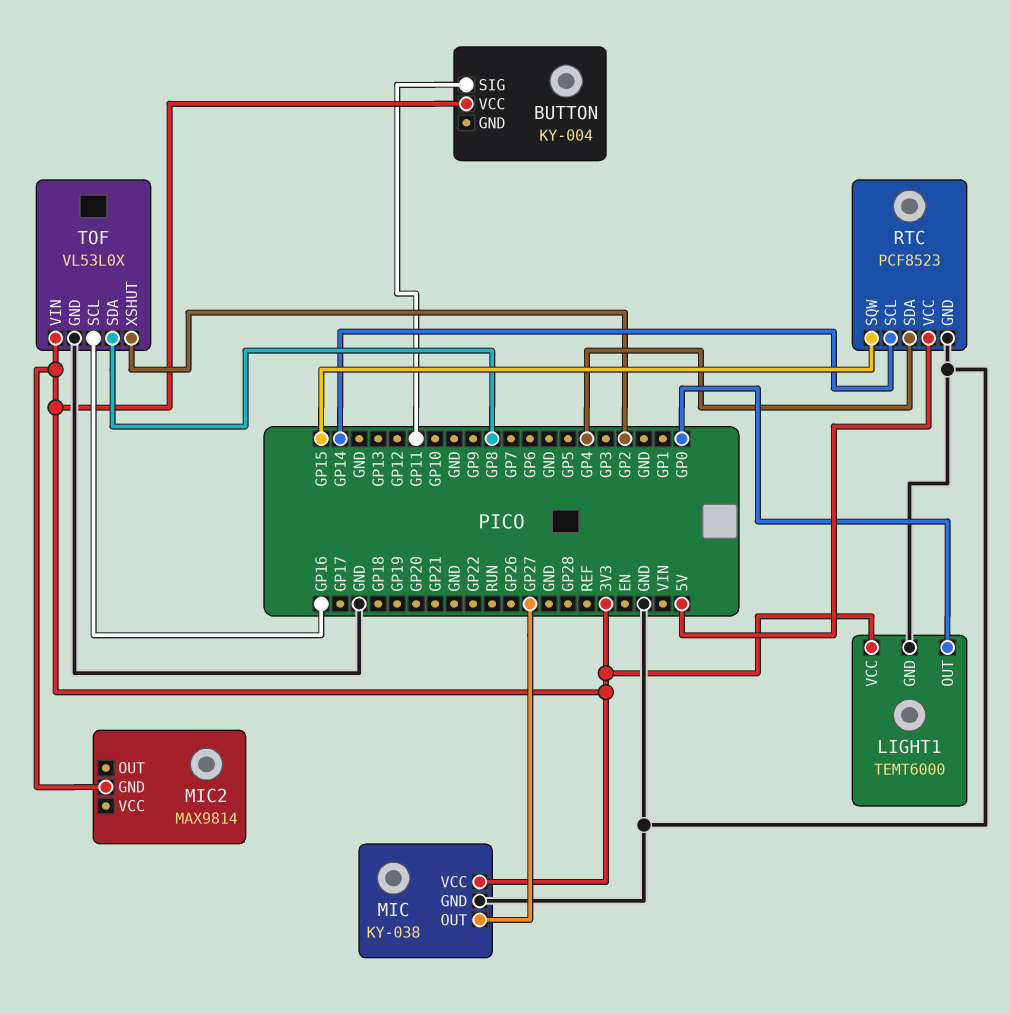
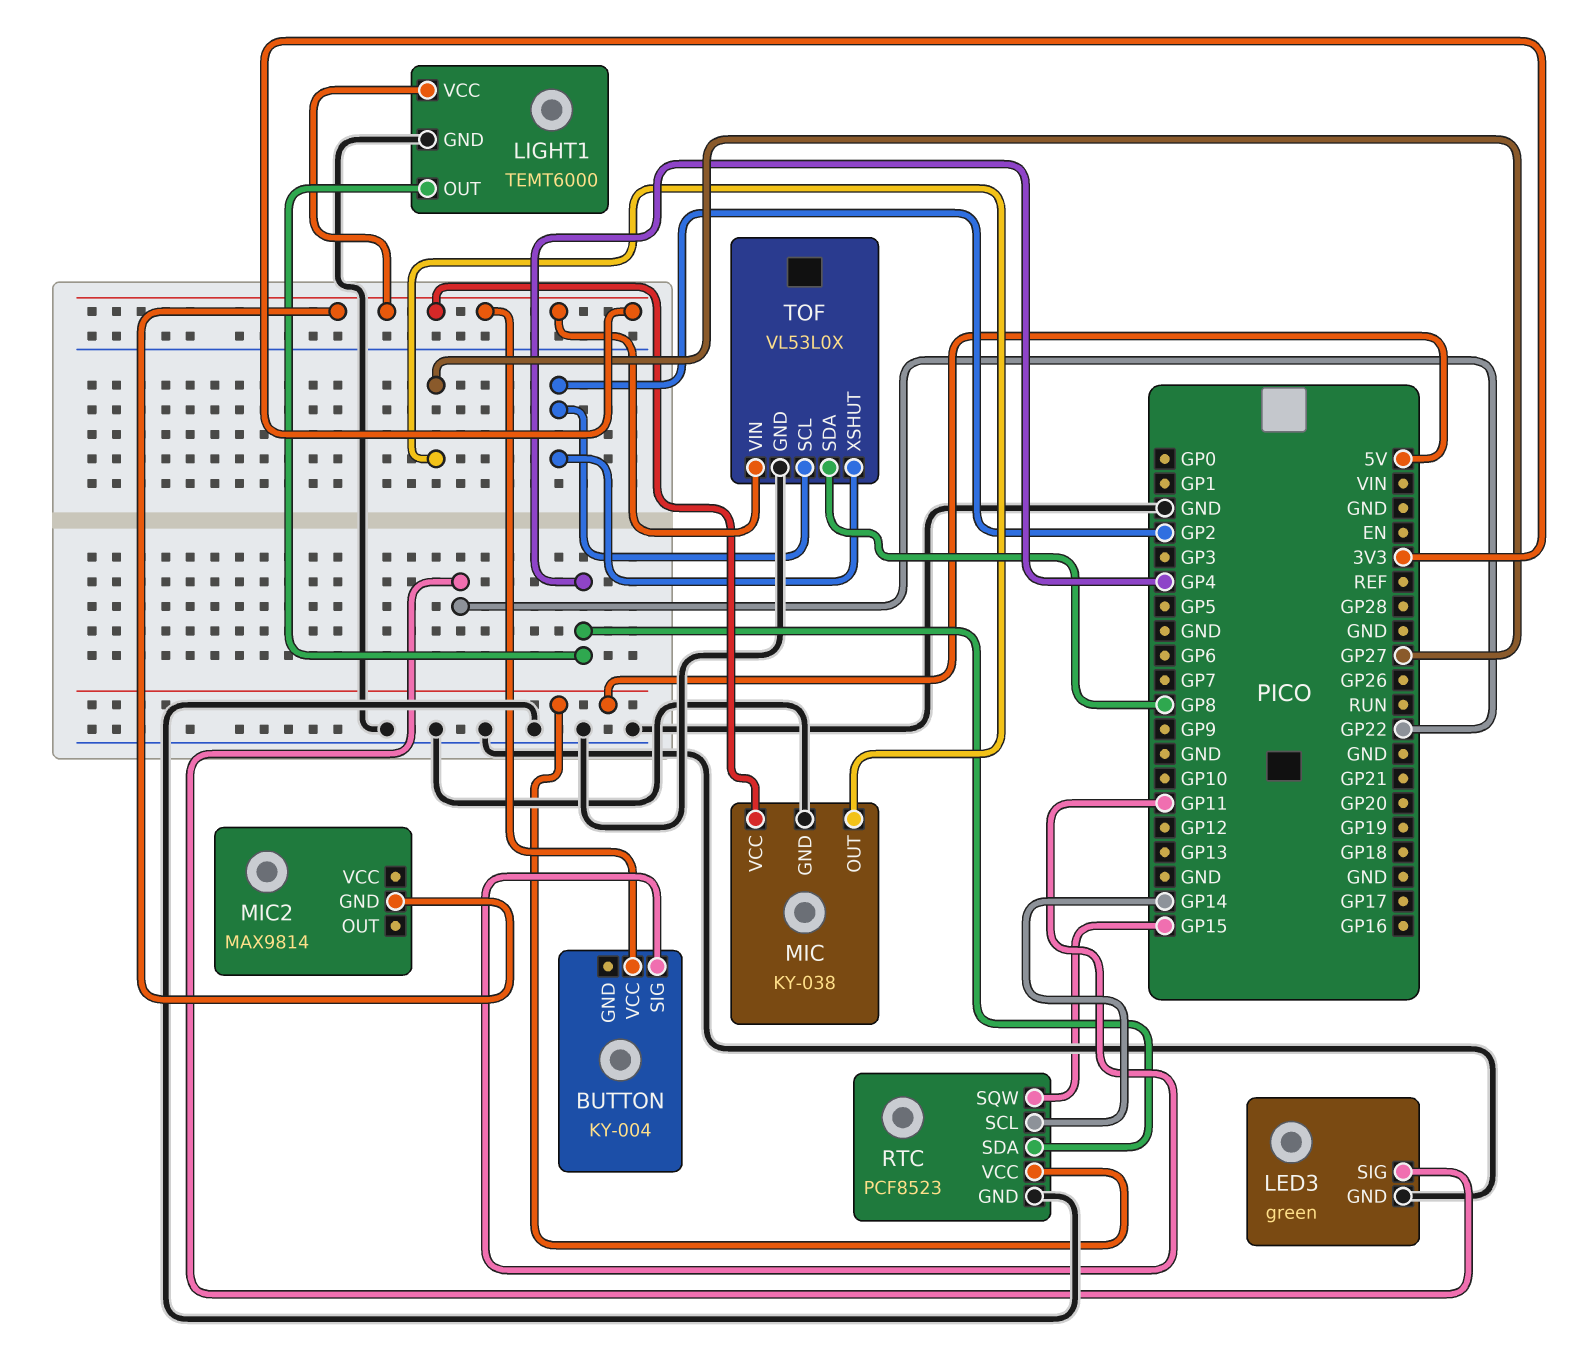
LED3: none -> green
LED3 pin GND: none -> GND
LED3 pin SIG: none -> GP22
LIGHT1 pin OUT: GP0 -> GP4
TOF pin SCL: GP16 -> GP2

